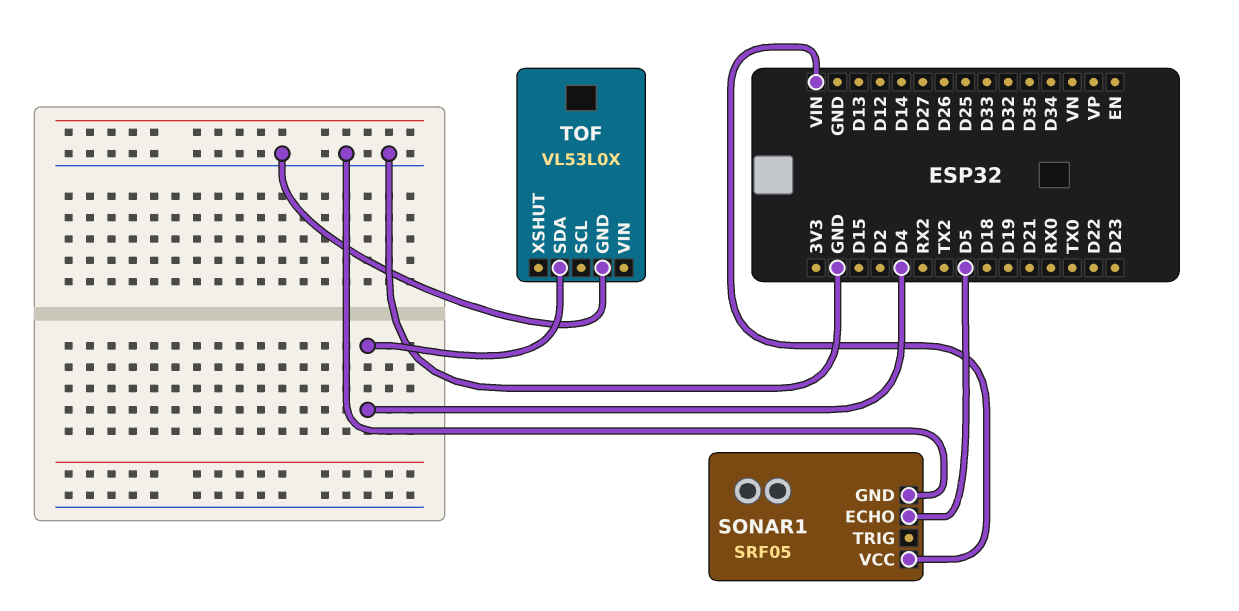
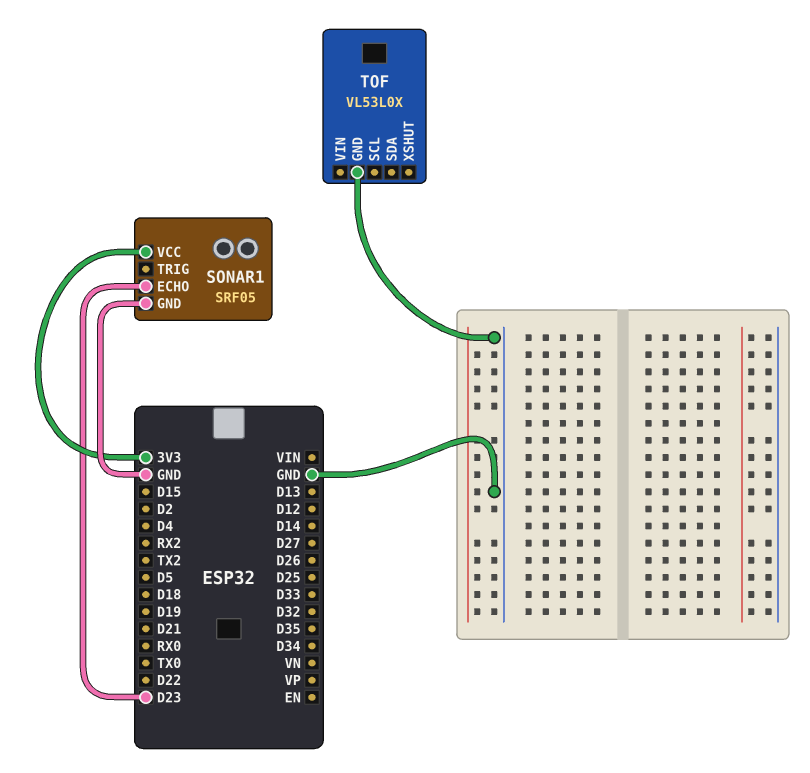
SONAR1 pin ECHO: D5 -> D23
SONAR1 pin VCC: VIN -> 3V3
TOF pin SDA: D4 -> none

